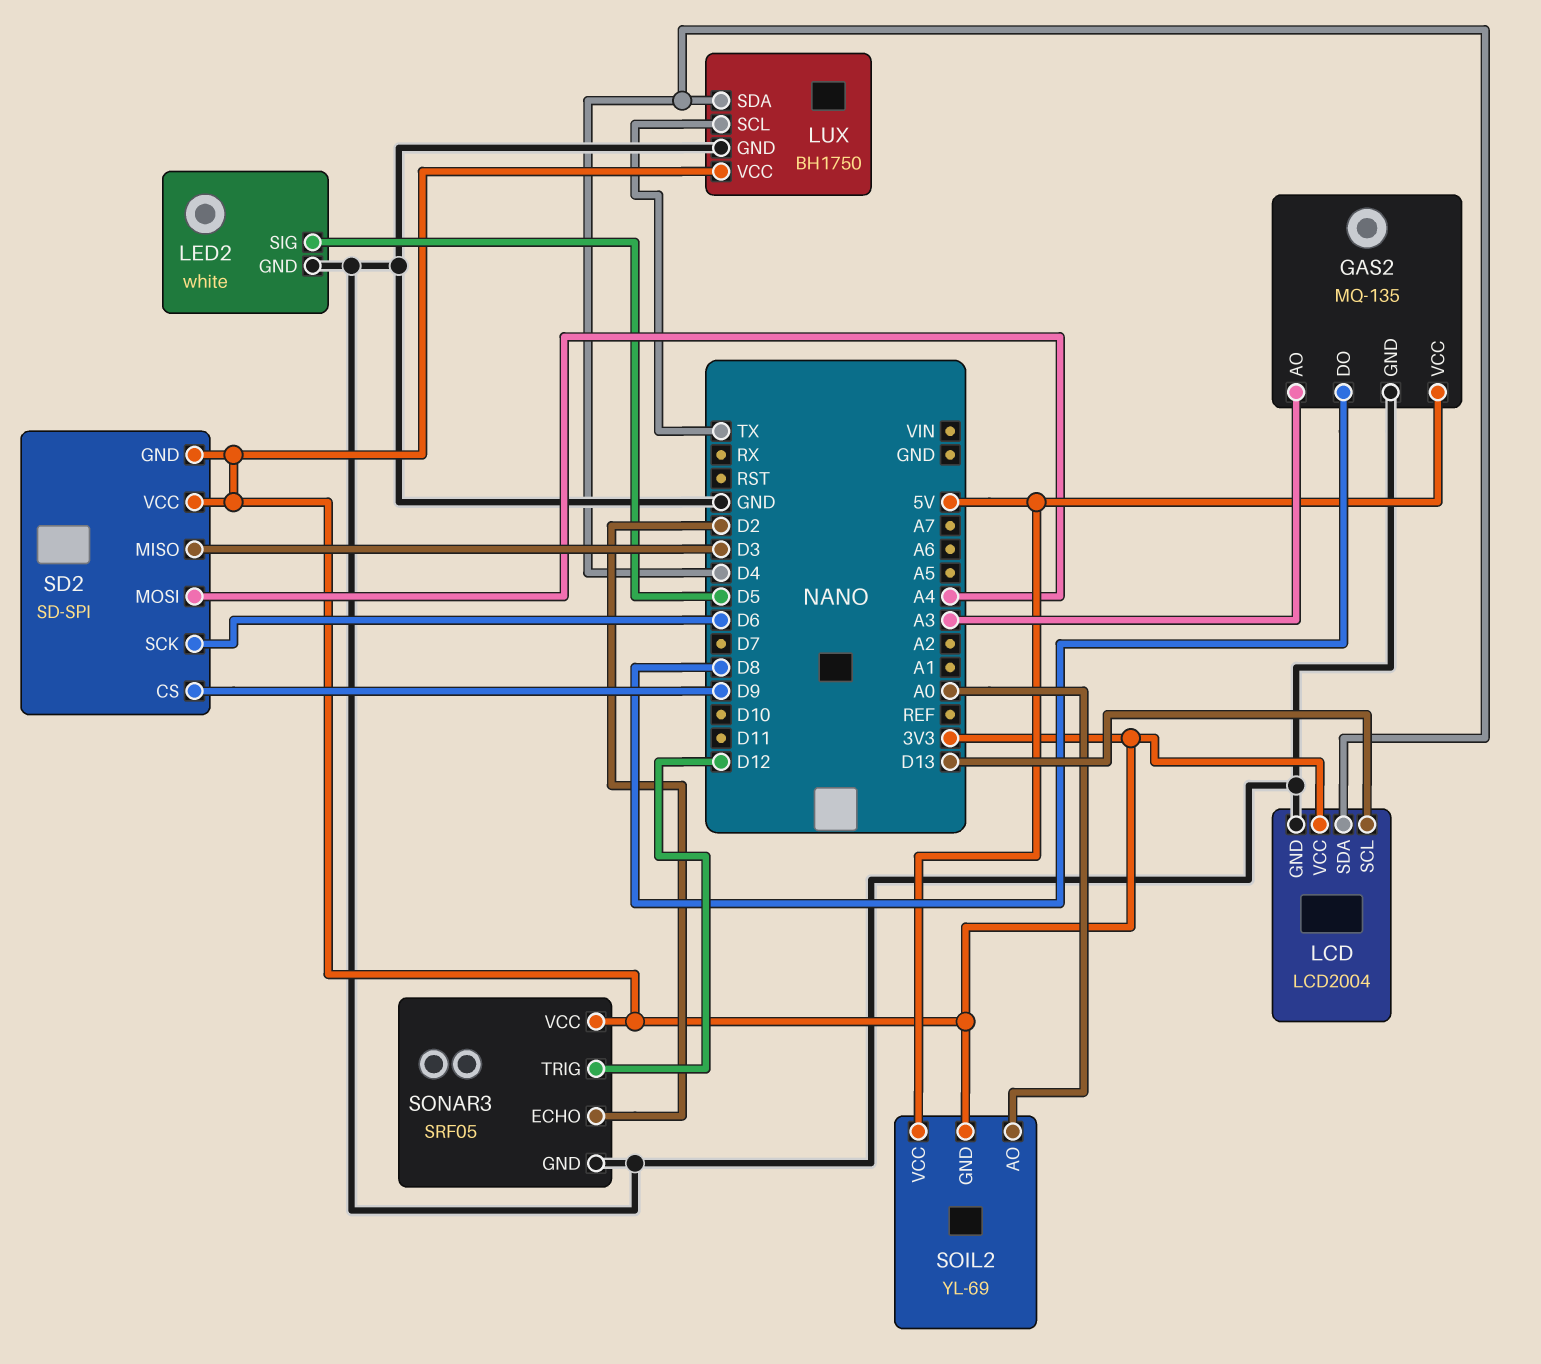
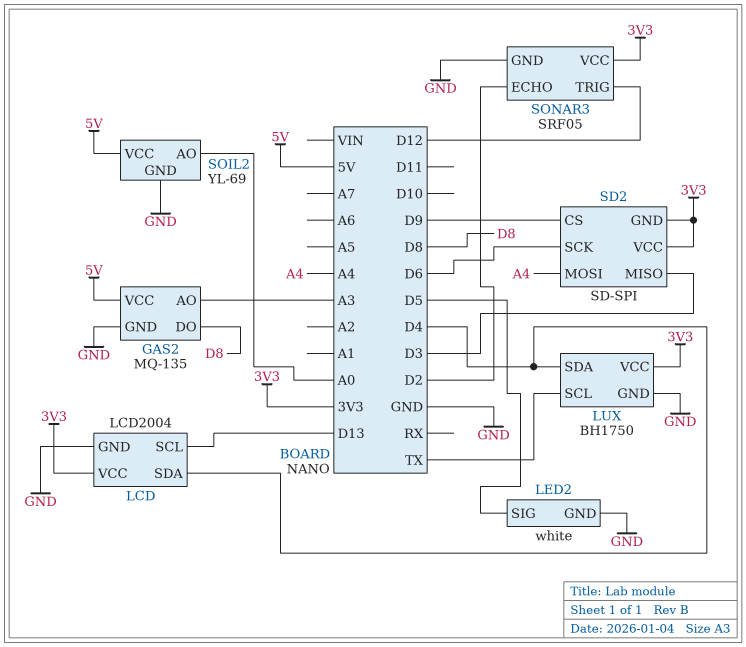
SOIL2 pin GND: 3V3 -> GND

